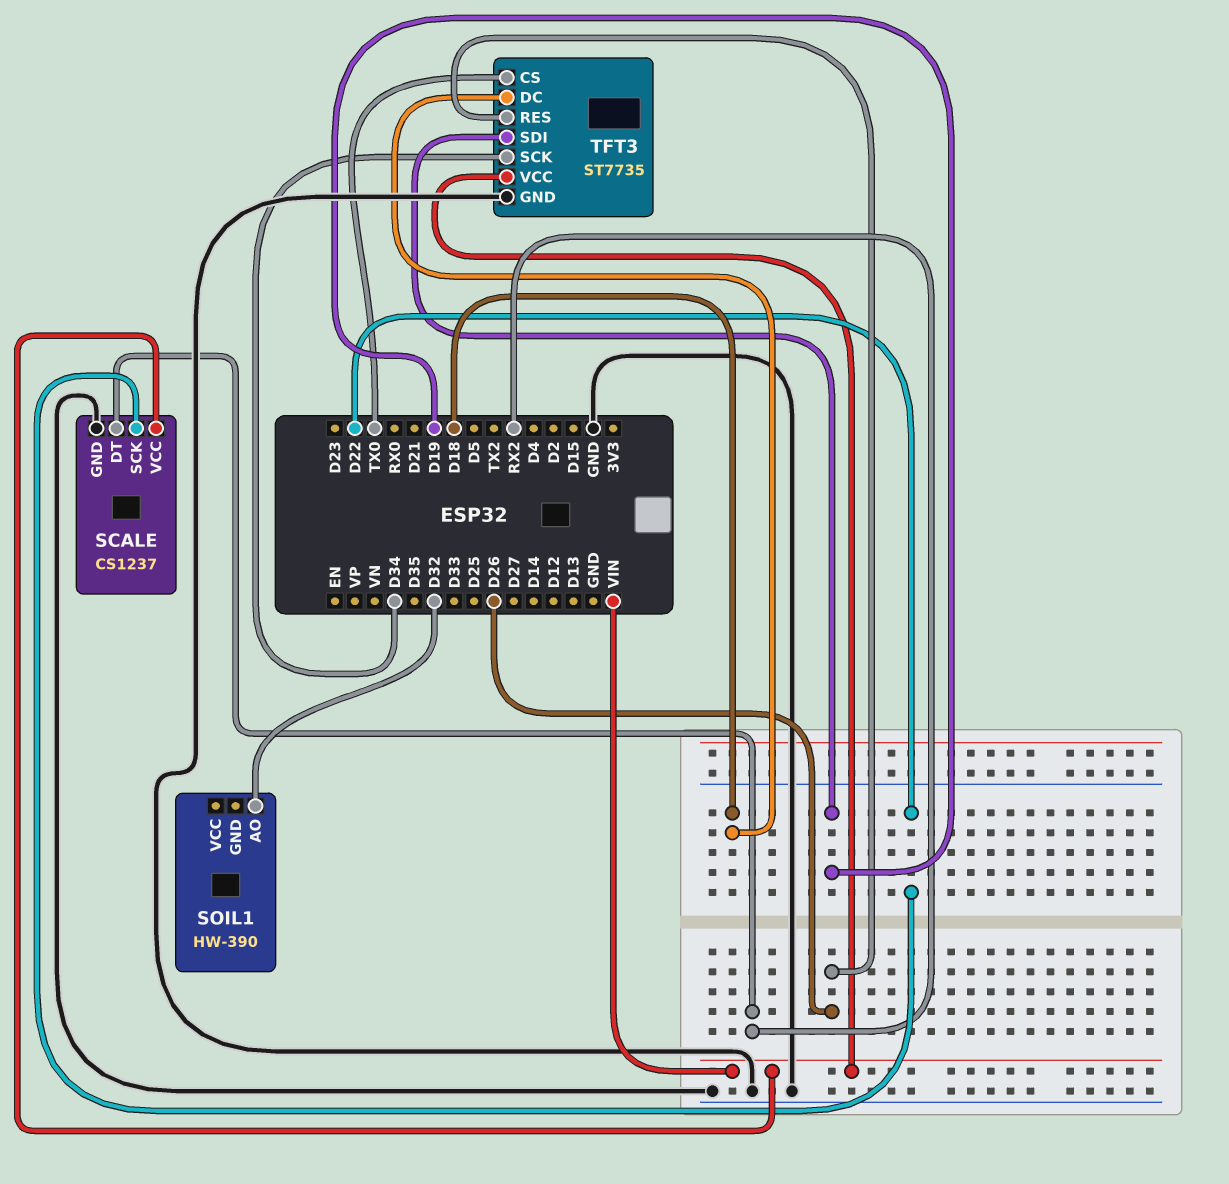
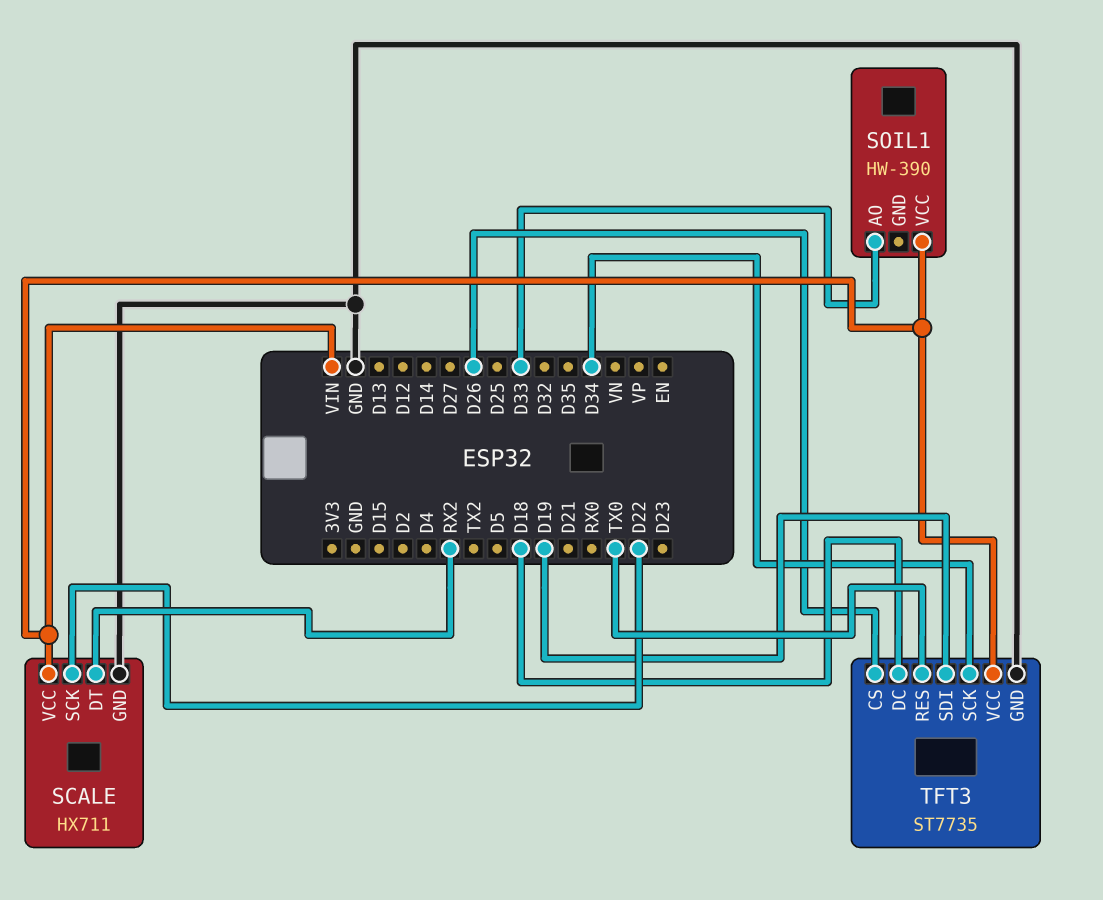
SCALE: CS1237 -> HX711
SOIL1 pin AO: D32 -> D33
SOIL1 pin VCC: none -> VIN
TFT3 pin CS: TX0 -> D26
TFT3 pin RES: D26 -> TX0

